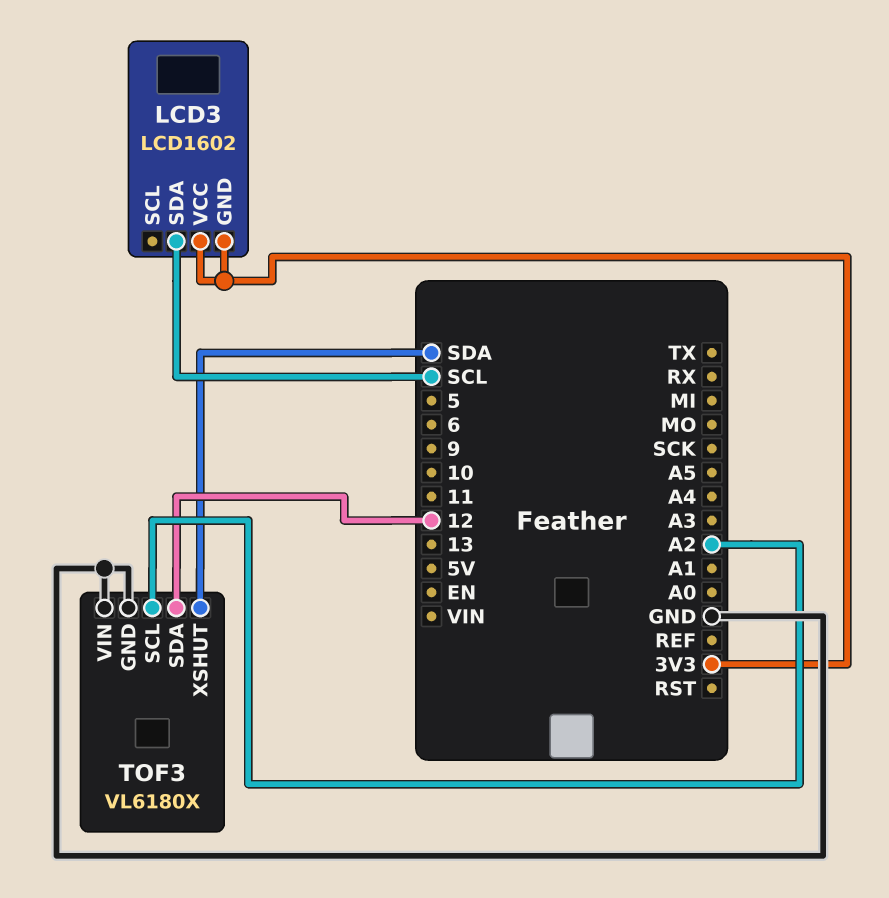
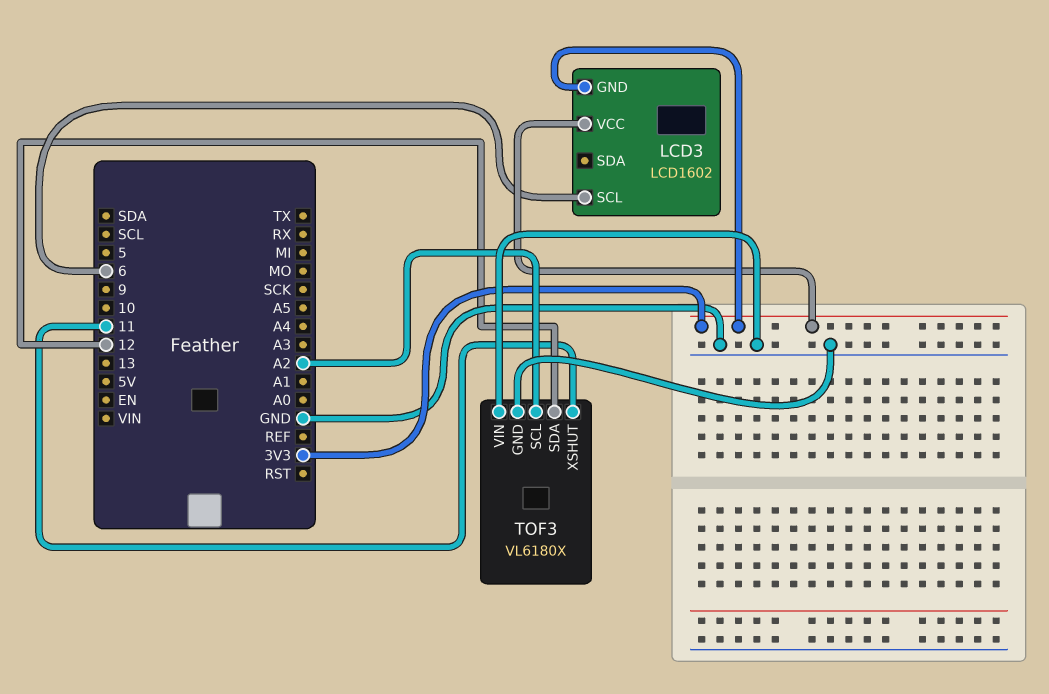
LCD3 pin SCL: none -> 6
LCD3 pin SDA: SCL -> none
TOF3 pin XSHUT: SDA -> 11

